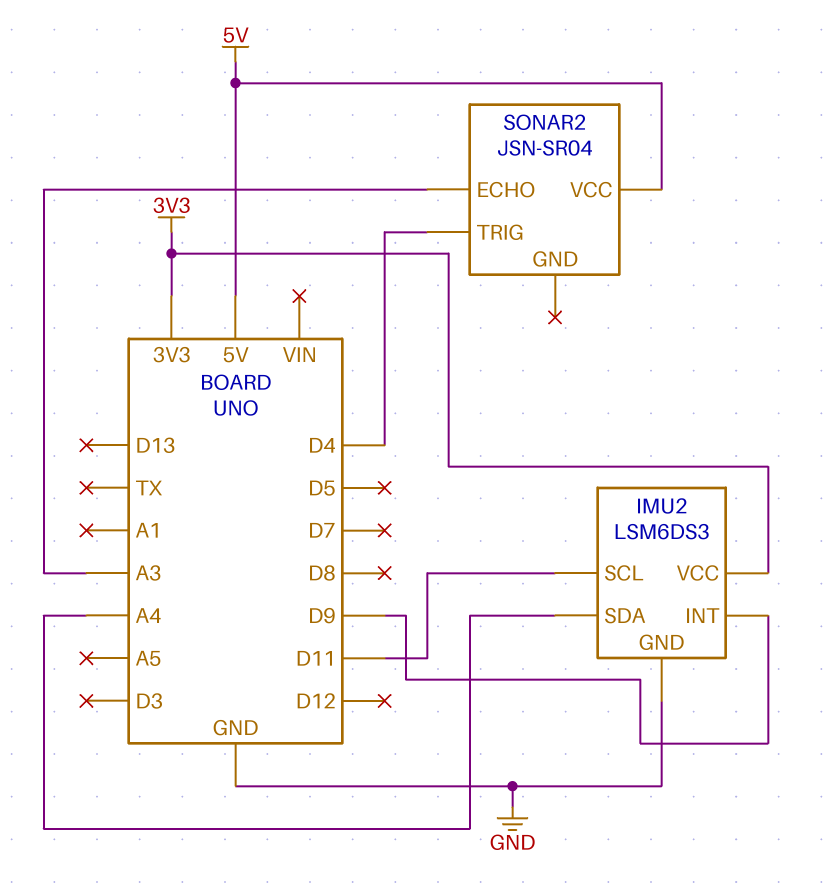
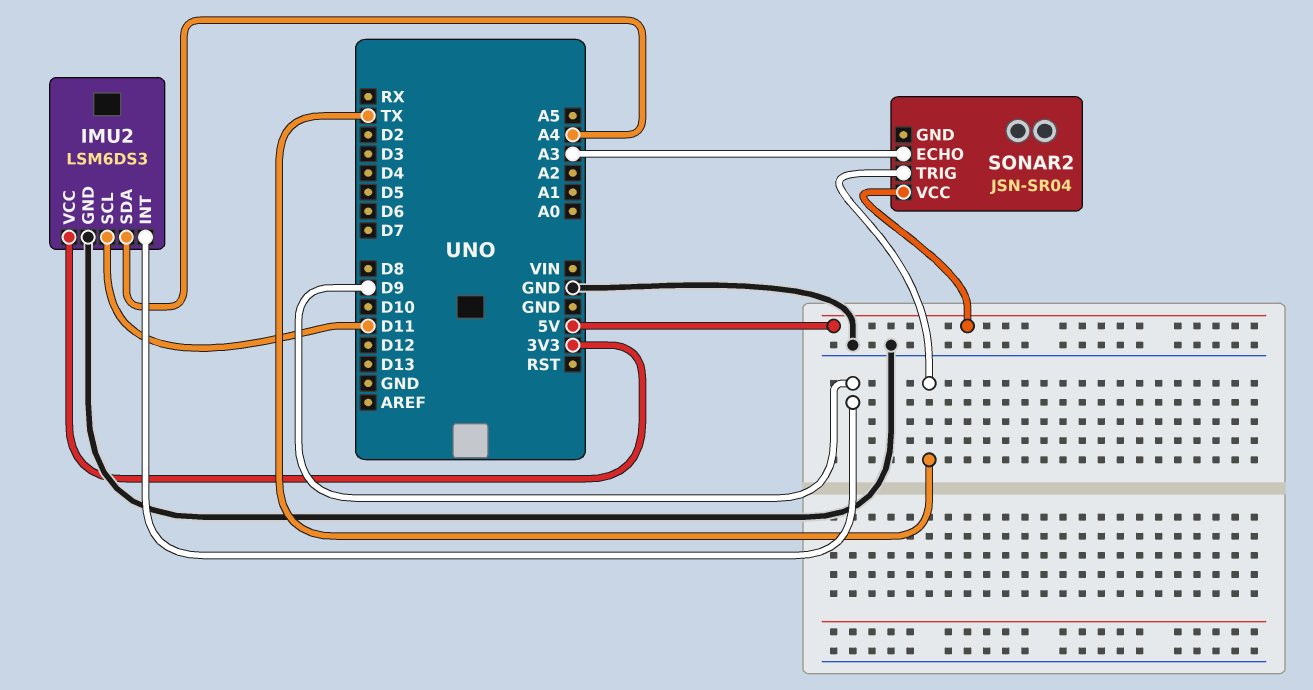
SONAR2 pin TRIG: D4 -> TX

